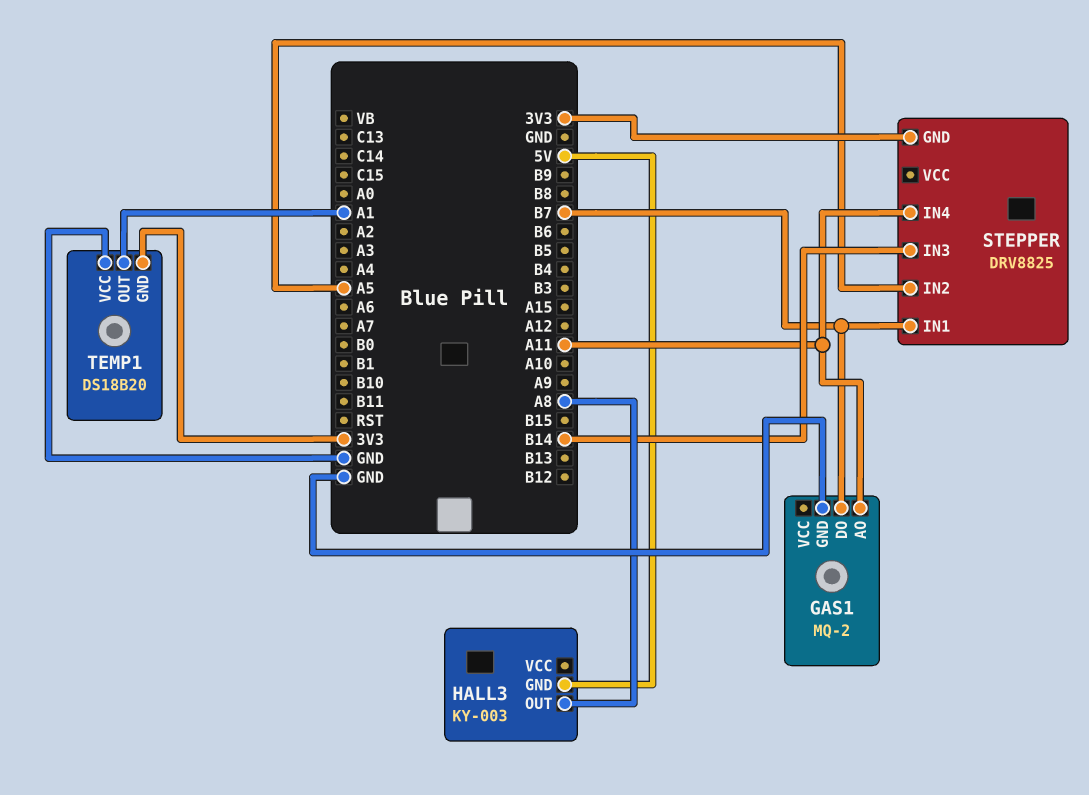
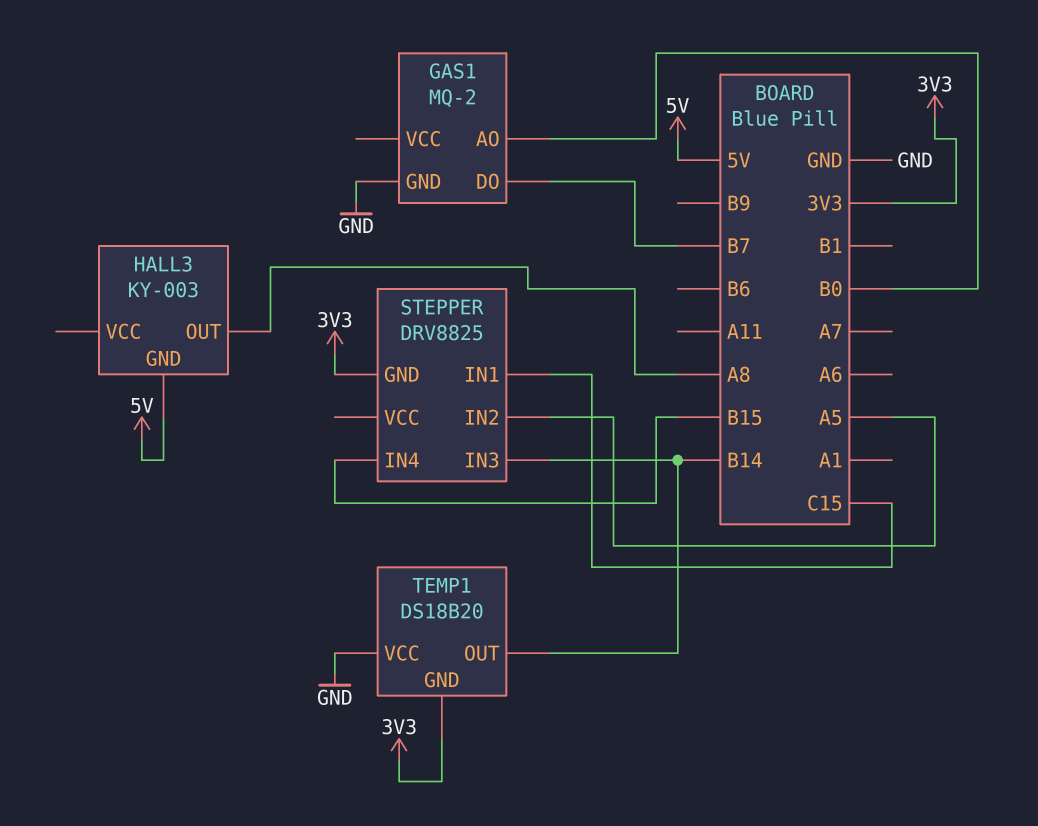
GAS1 pin AO: A11 -> B0
STEPPER pin IN1: B7 -> C15
STEPPER pin IN4: A11 -> B15
TEMP1 pin OUT: A1 -> B14

